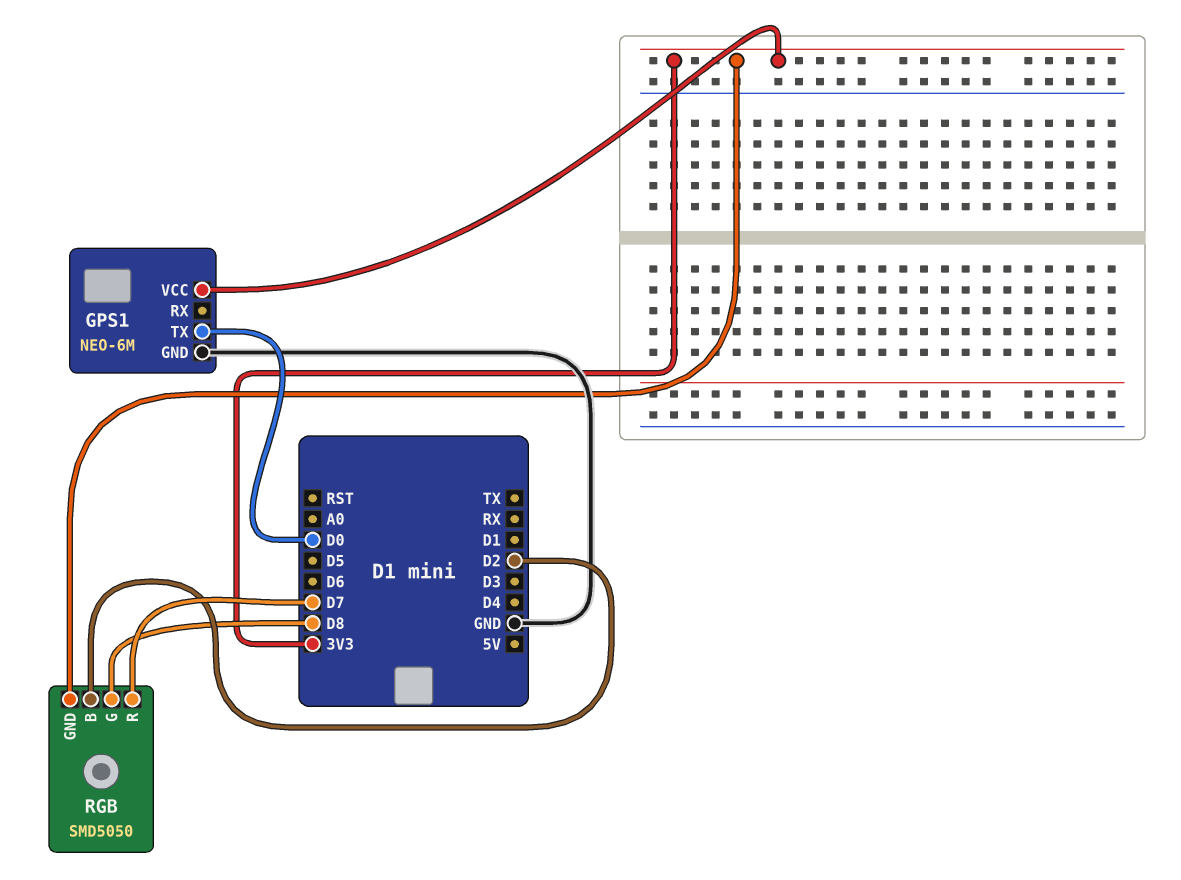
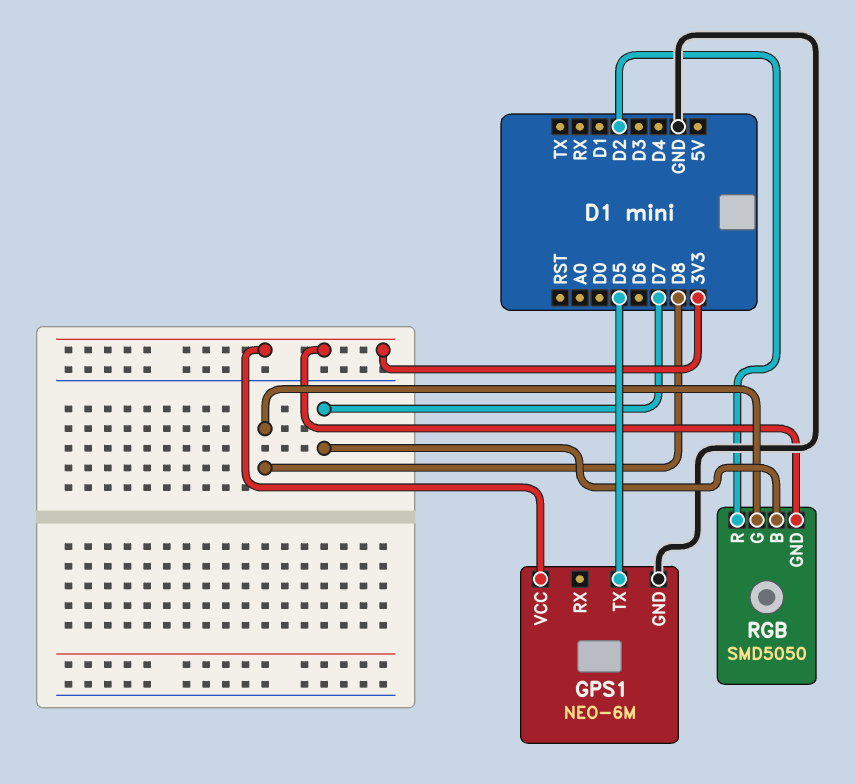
GPS1 pin TX: D0 -> D5
RGB pin B: D2 -> D7
RGB pin R: D7 -> D2

